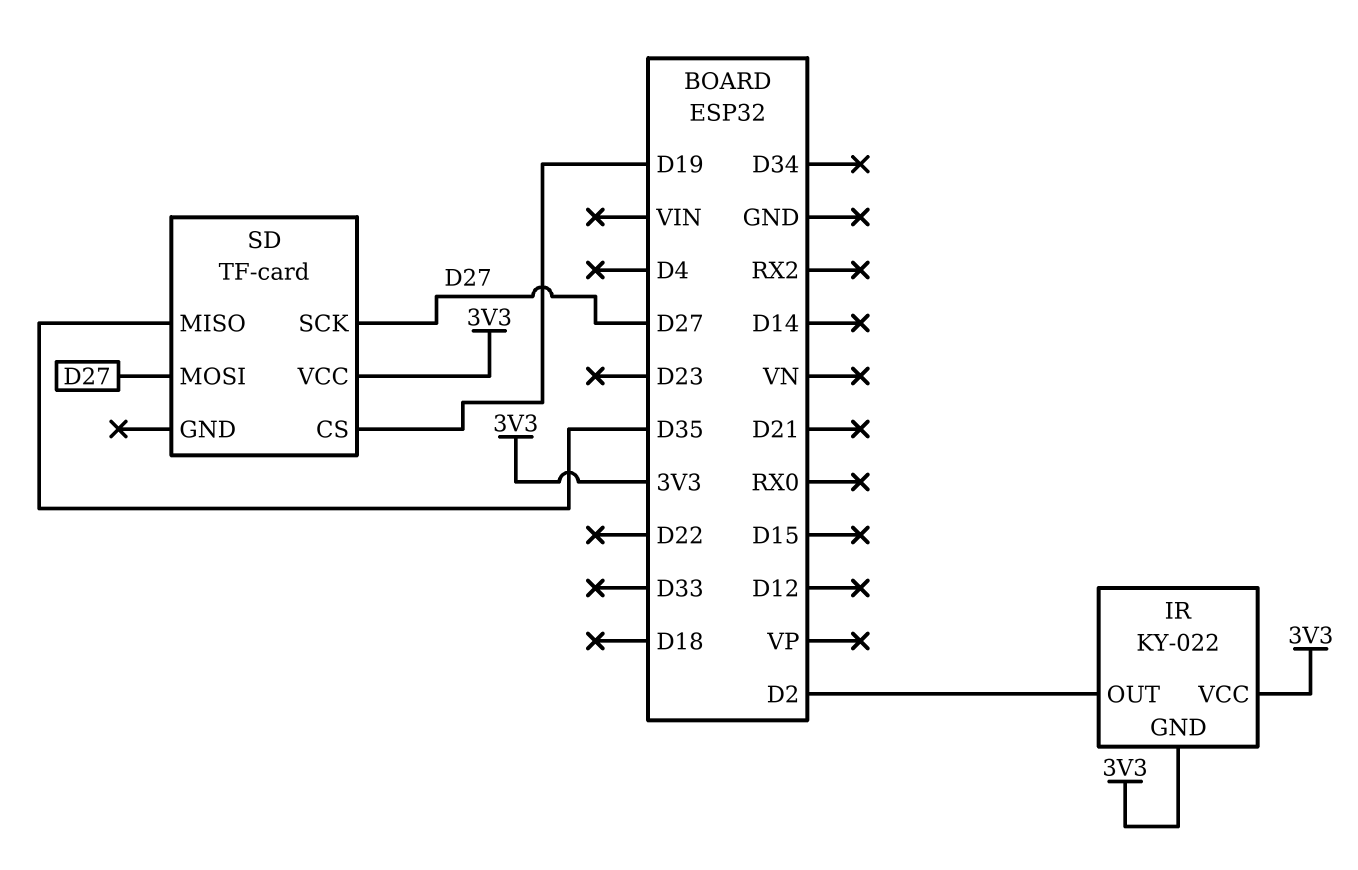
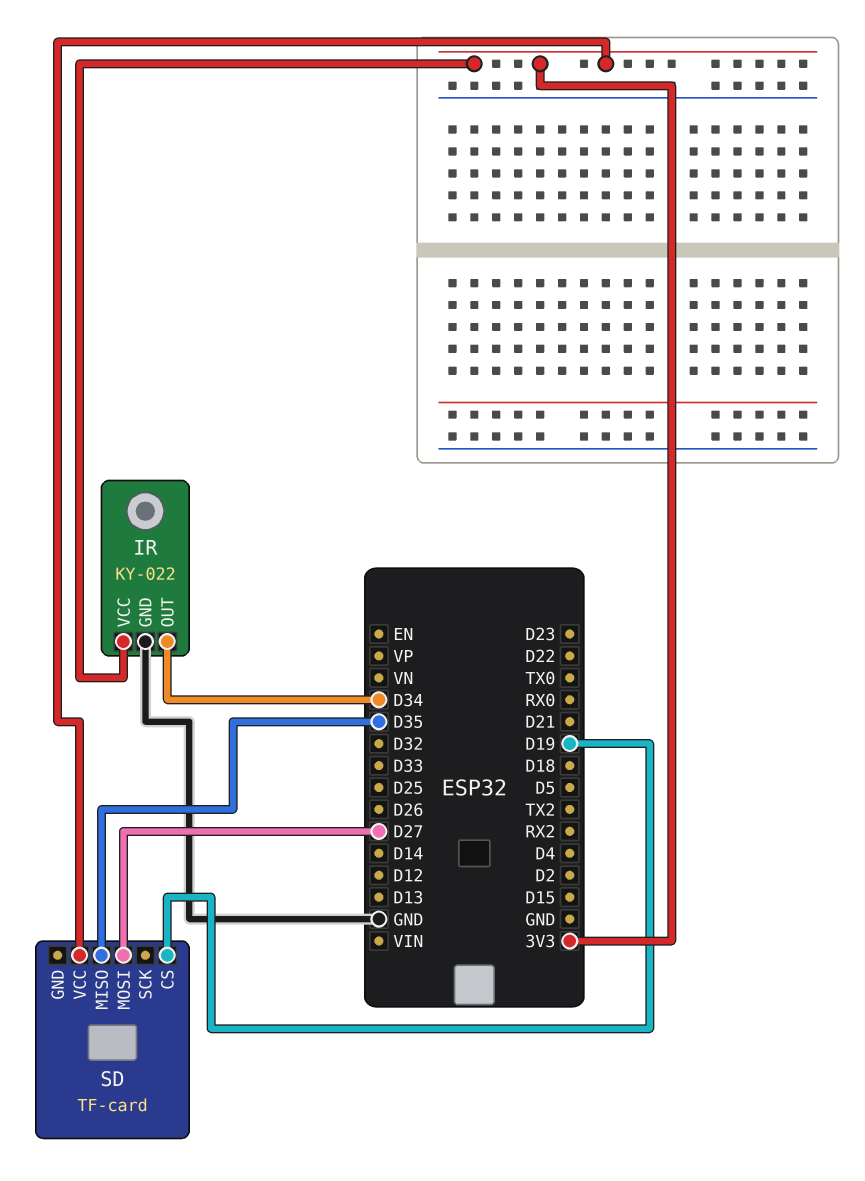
IR pin GND: 3V3 -> GND
IR pin OUT: D2 -> D34
SD pin SCK: D27 -> none

